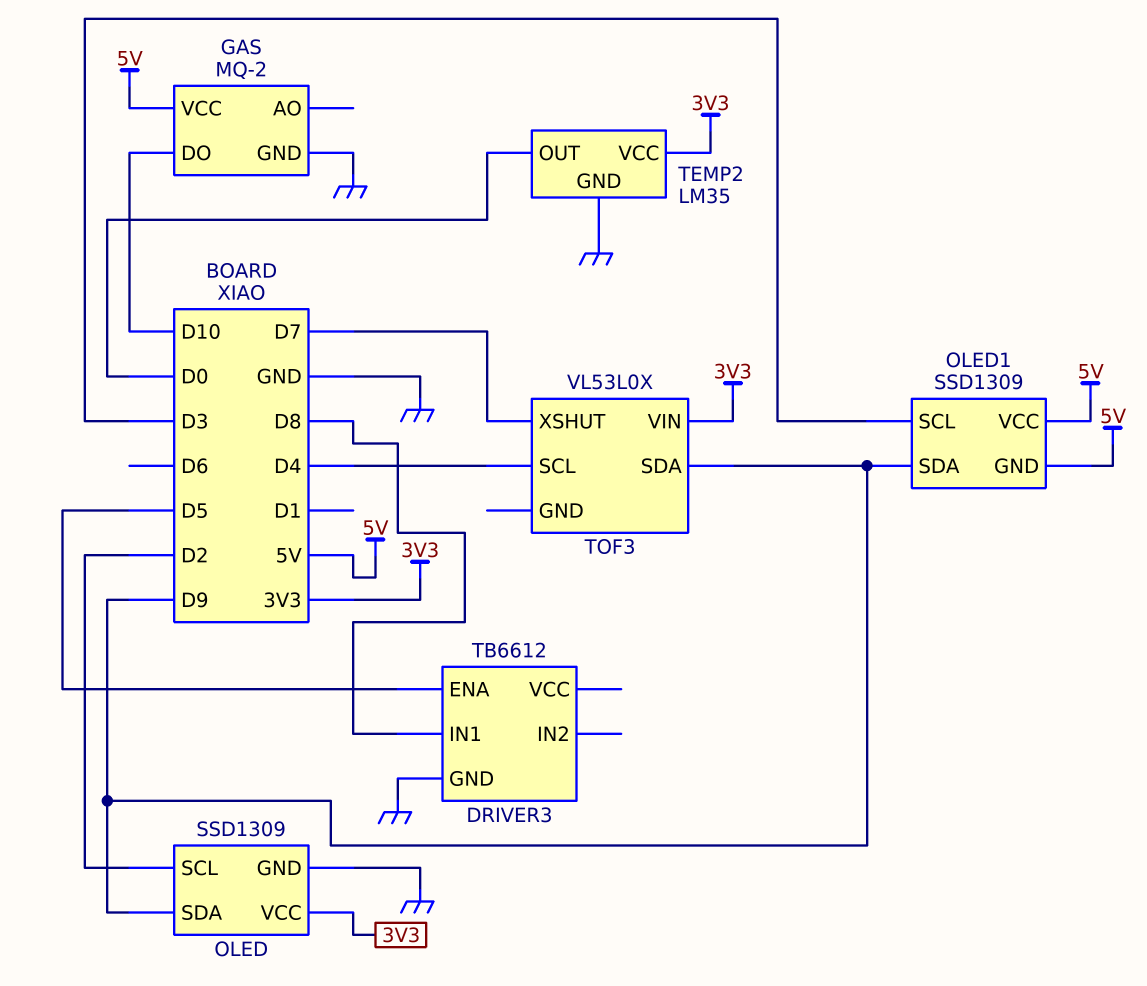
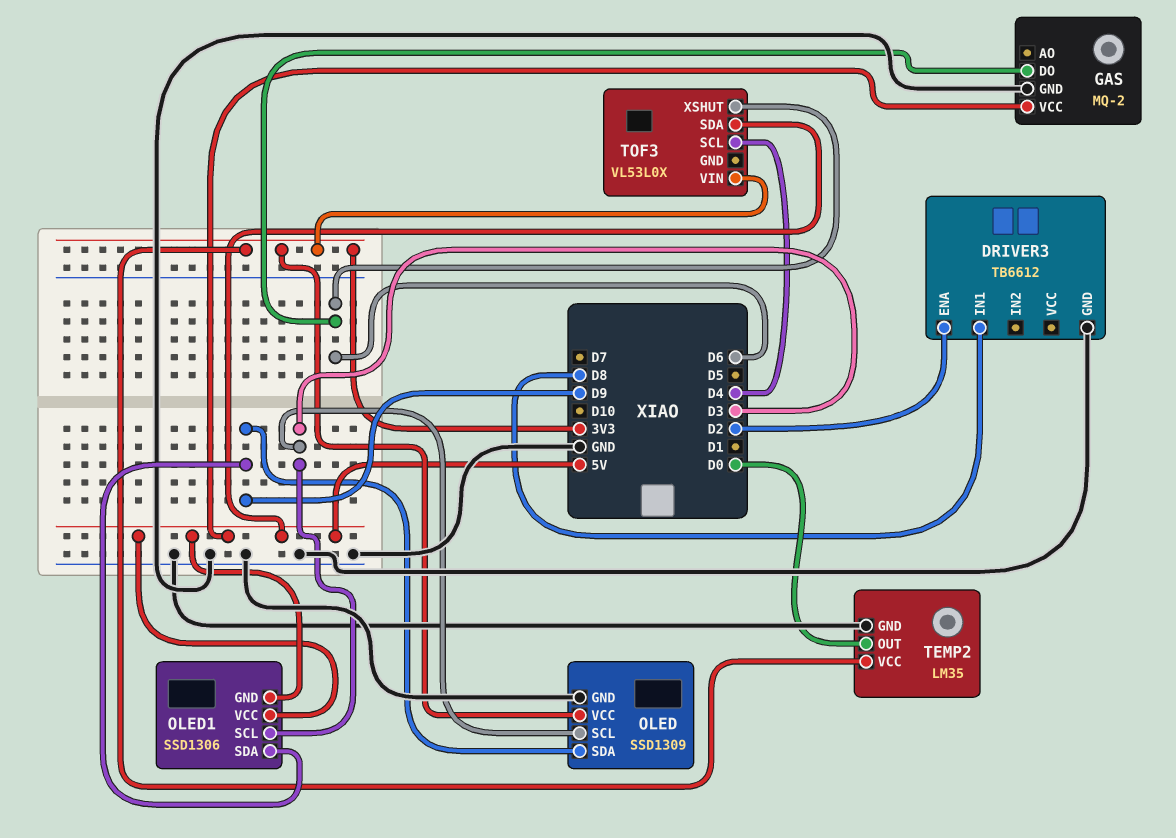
DRIVER3 pin ENA: D5 -> D2
GAS pin DO: D10 -> D6
OLED pin SCL: D2 -> D3
OLED1: SSD1309 -> SSD1306
TOF3 pin SDA: D9 -> 5V
TOF3 pin XSHUT: D7 -> D6

